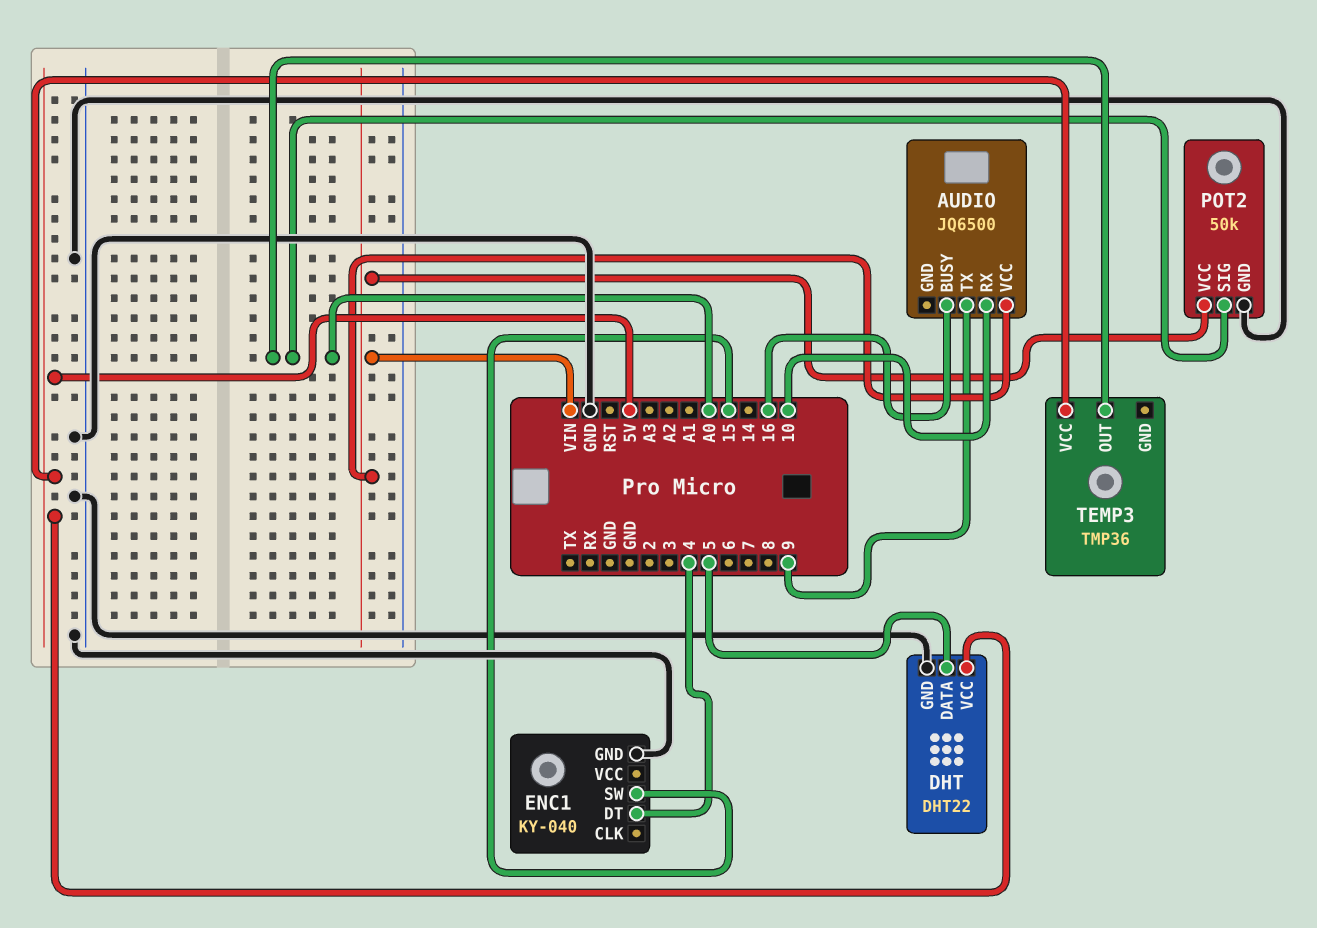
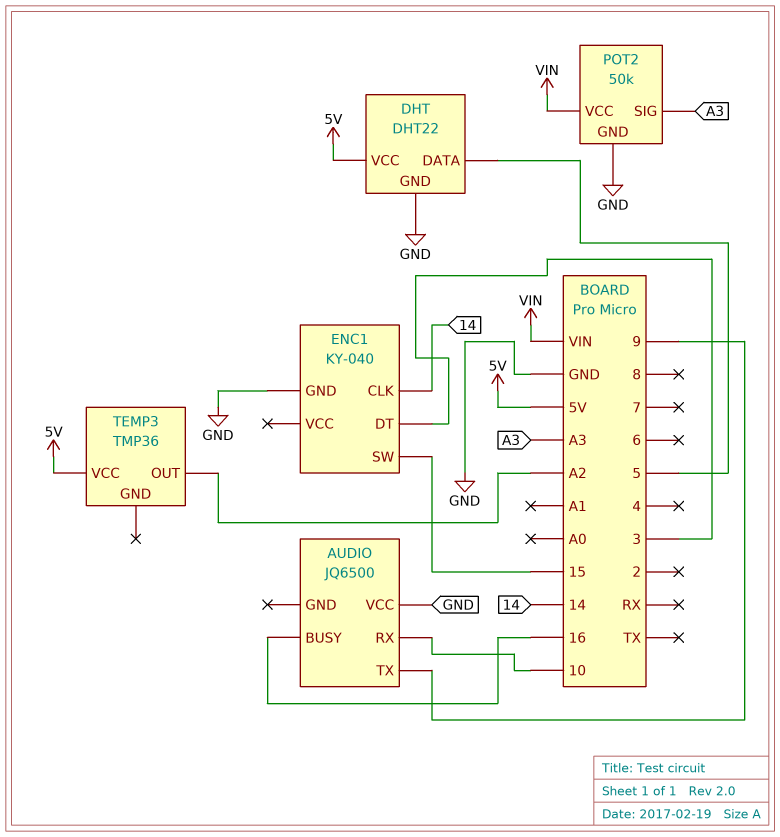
AUDIO pin VCC: VIN -> GND
ENC1 pin CLK: none -> 14
ENC1 pin DT: 4 -> 3
POT2 pin SIG: A0 -> A3
TEMP3 pin OUT: A0 -> A2

